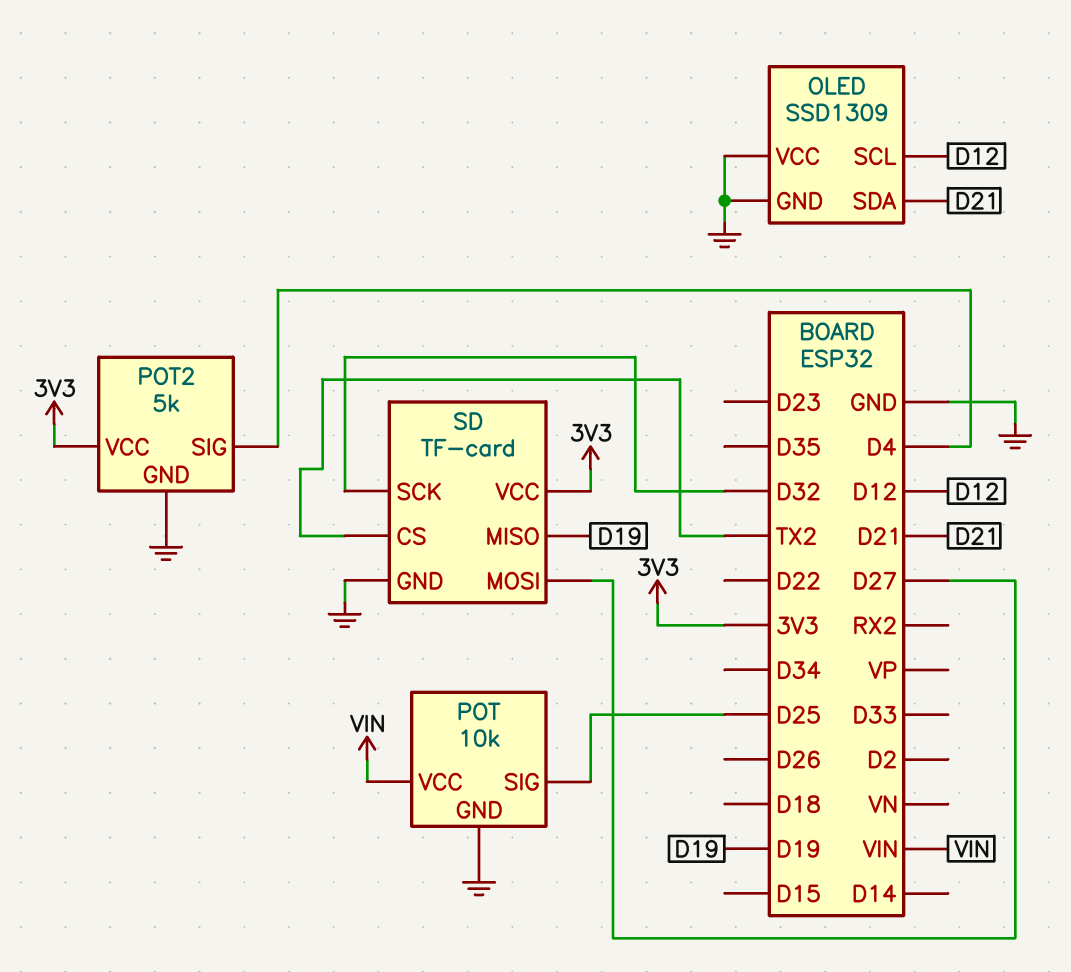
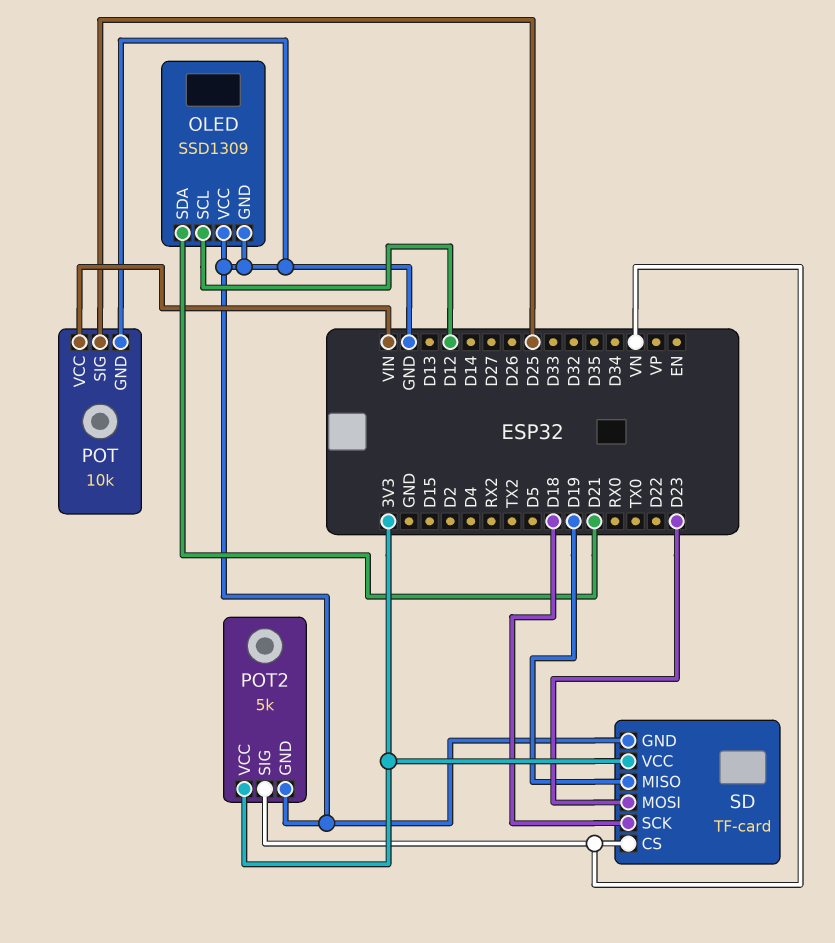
POT2 pin SIG: D4 -> VN
SD pin CS: TX2 -> VN
SD pin MOSI: D27 -> D23
SD pin SCK: D32 -> D18

